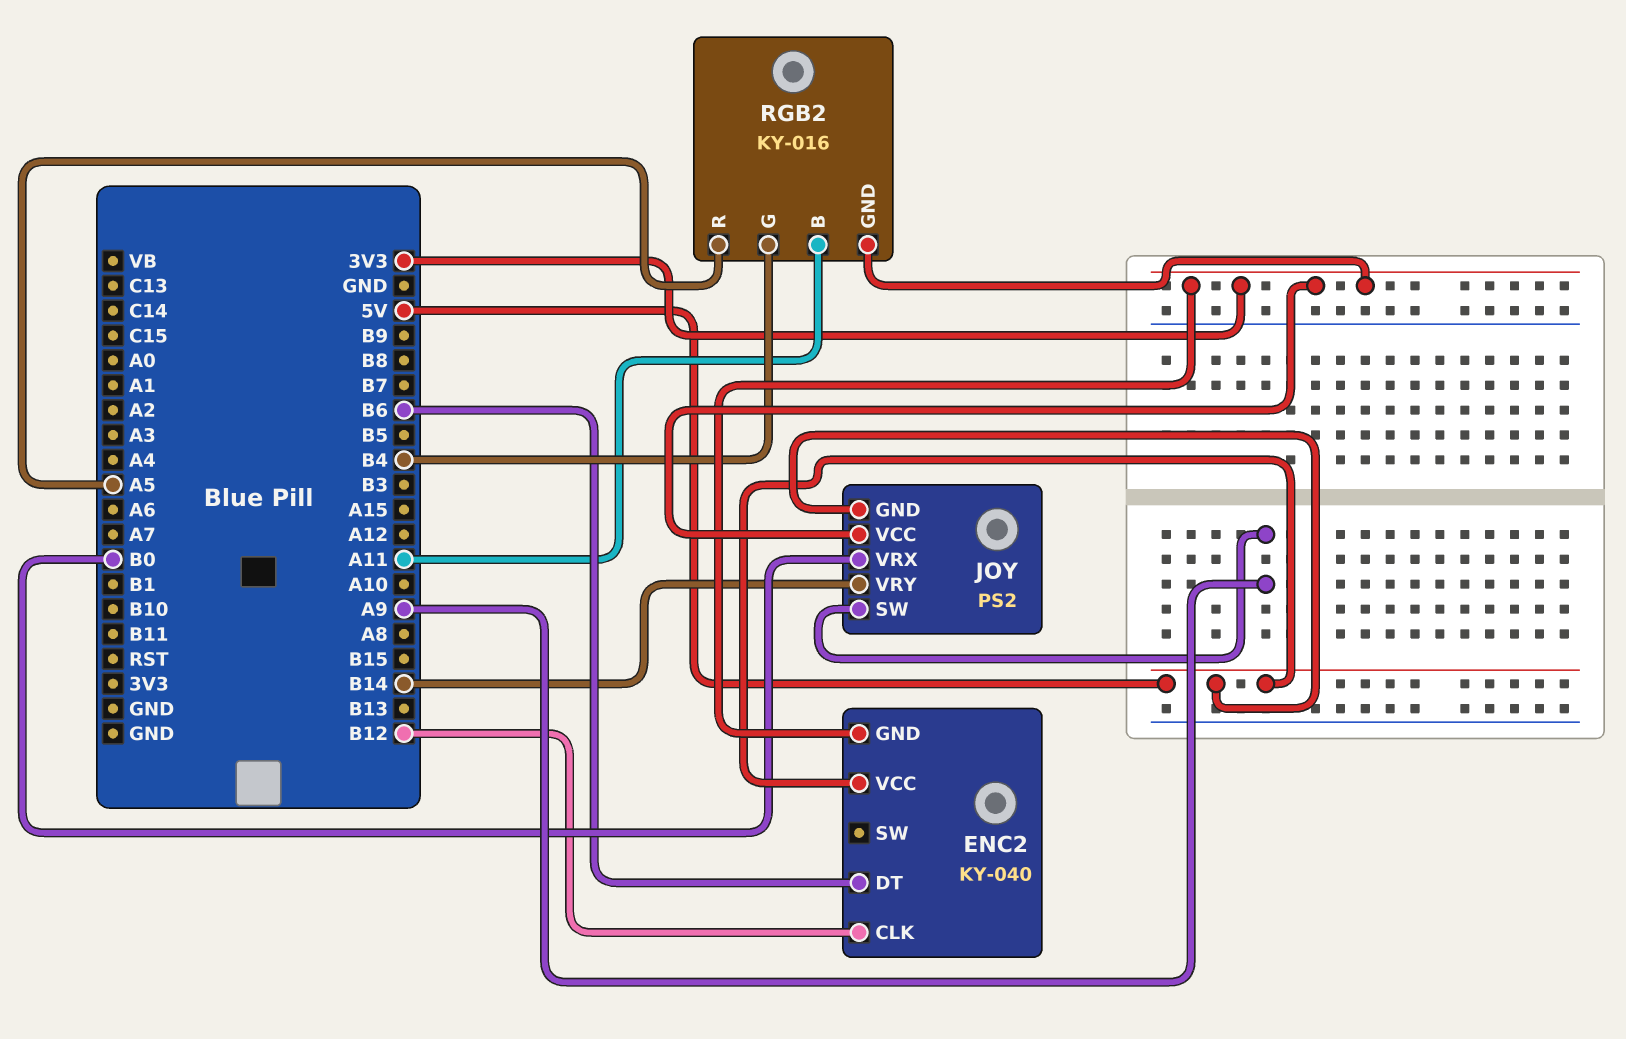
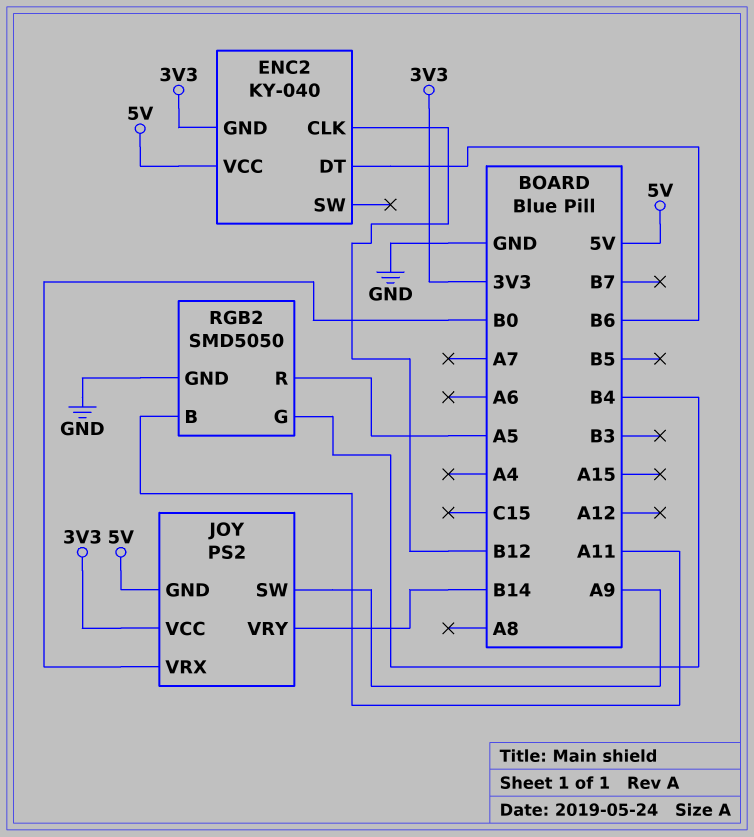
RGB2: KY-016 -> SMD5050
RGB2 pin GND: 3V3 -> GND

